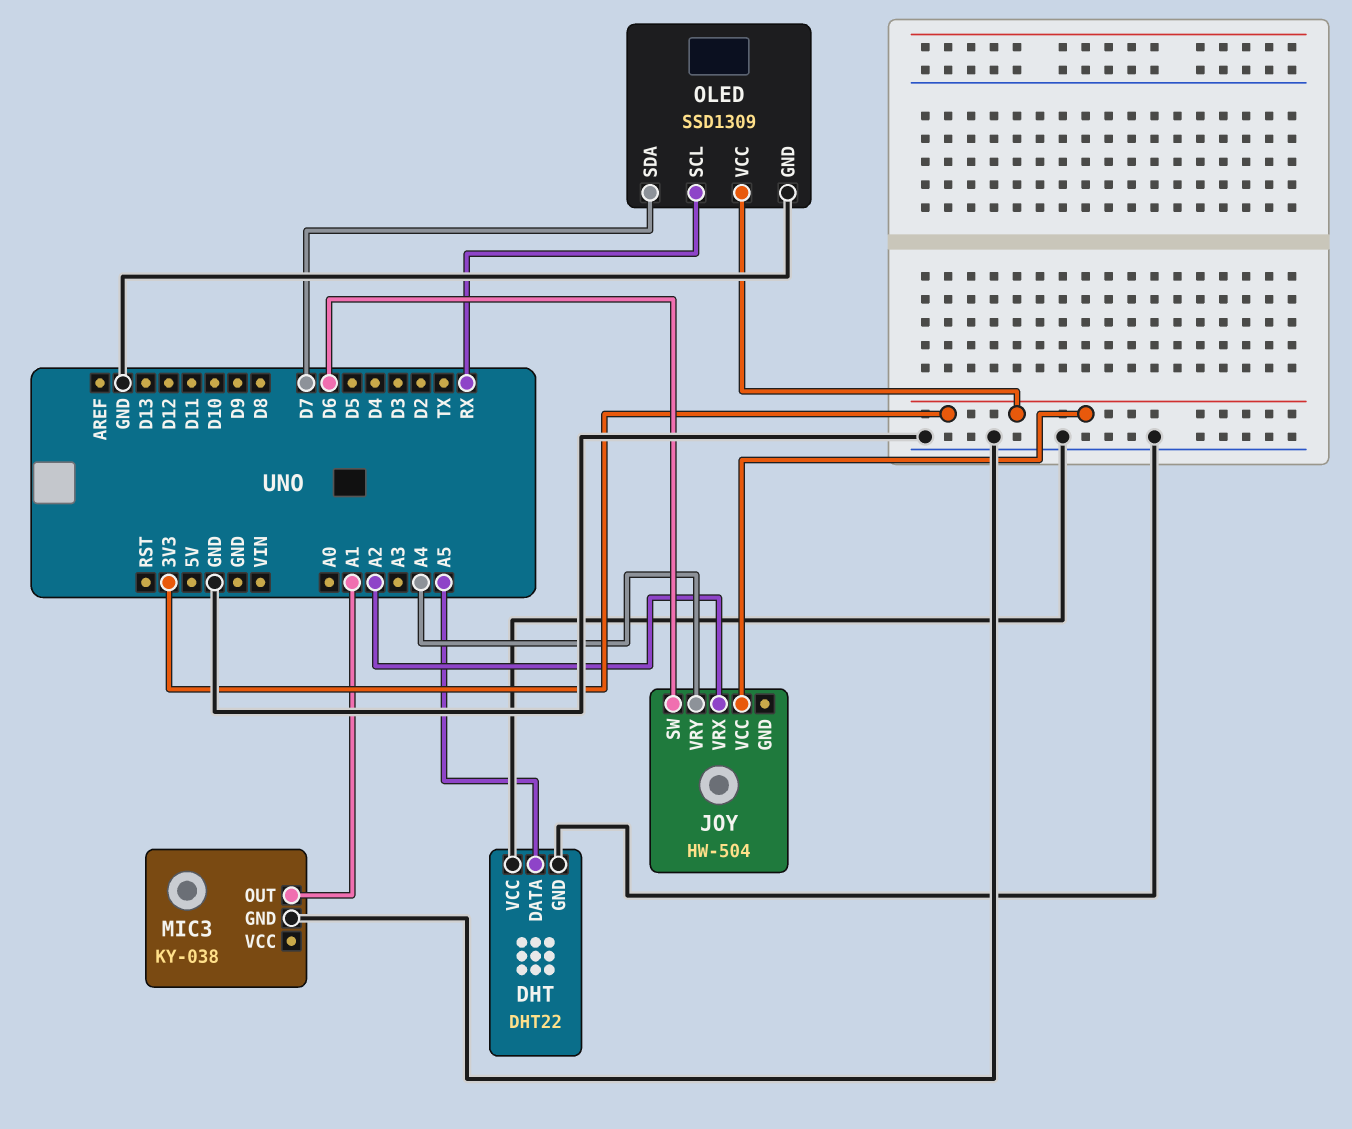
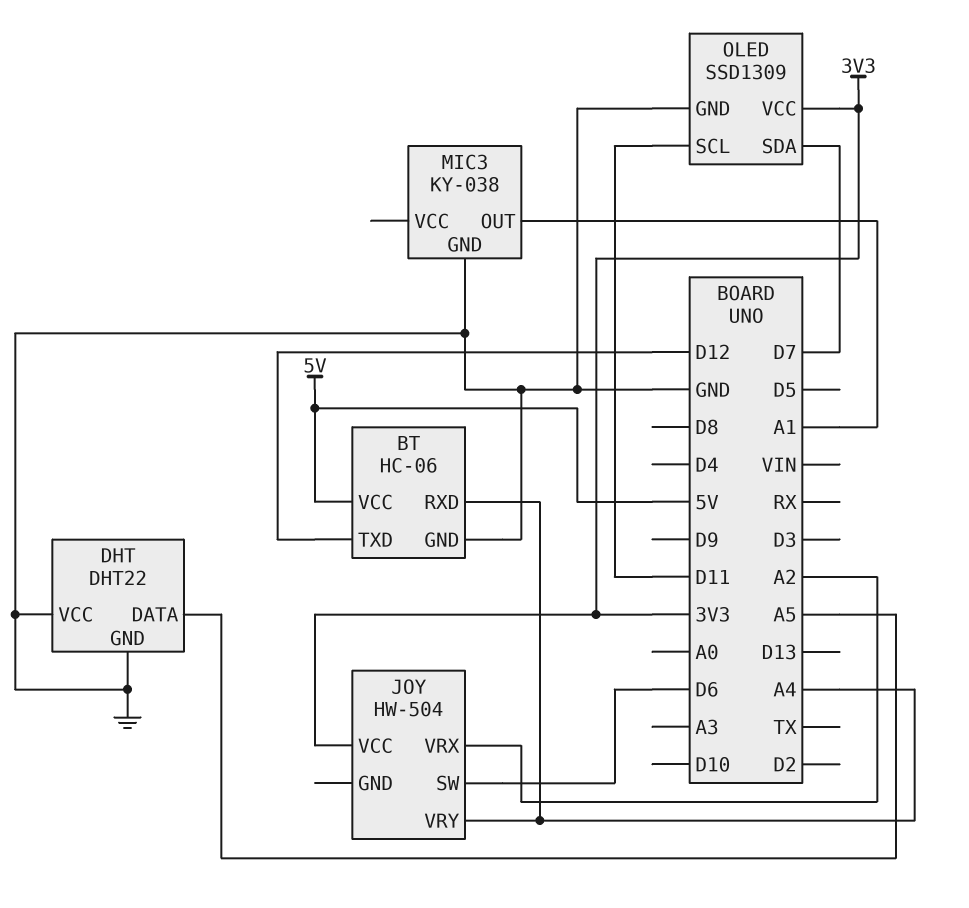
BT: none -> HC-06
BT pin GND: none -> GND
BT pin RXD: none -> A4
BT pin TXD: none -> D12
BT pin VCC: none -> 5V
OLED pin SCL: RX -> D11

